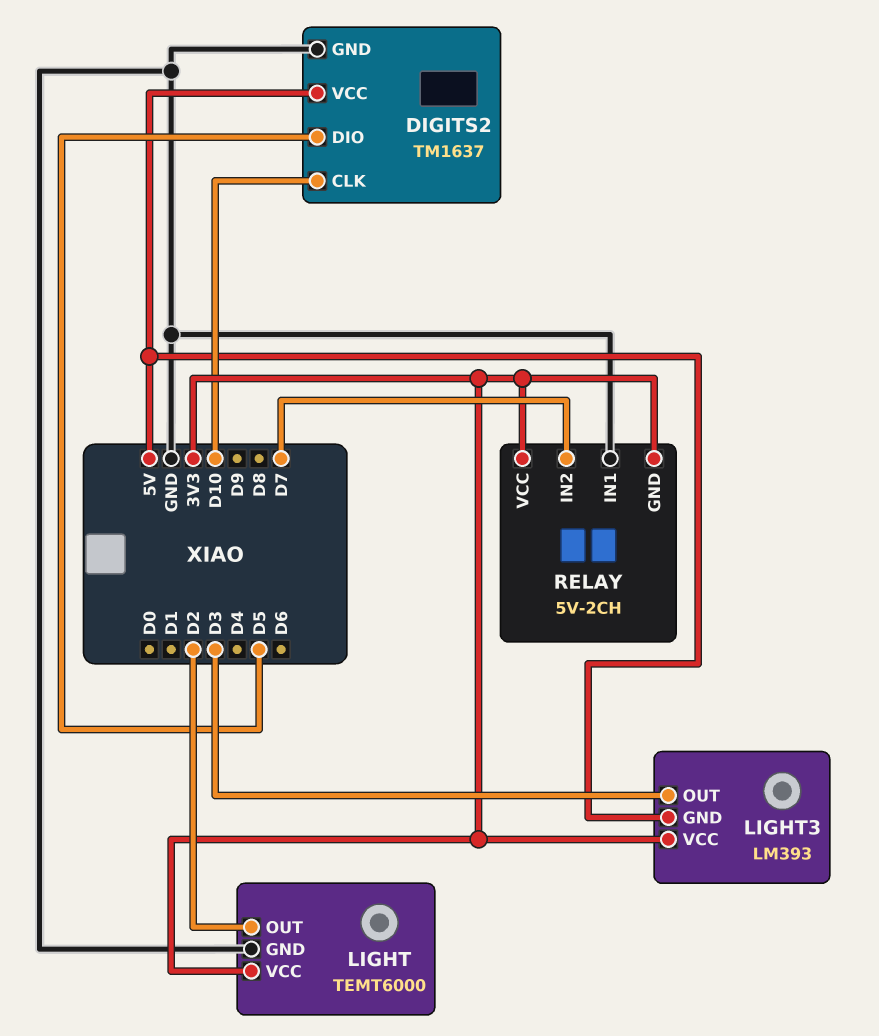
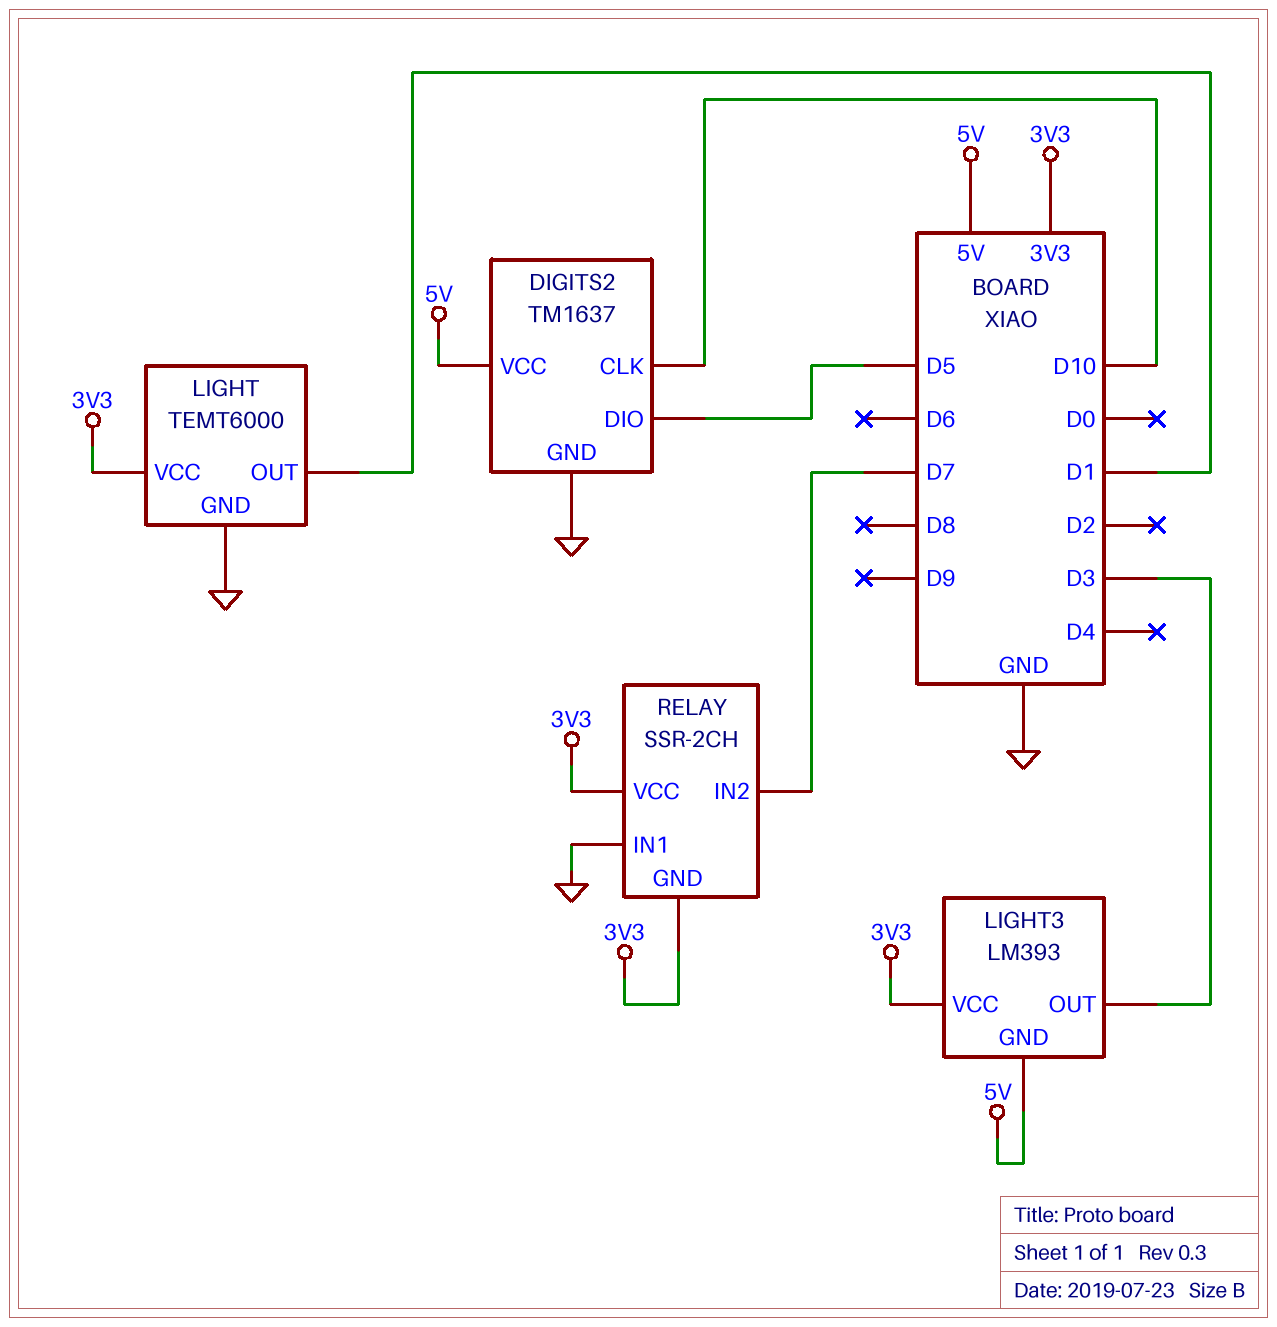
LIGHT pin OUT: D2 -> D1
RELAY: 5V-2CH -> SSR-2CH

